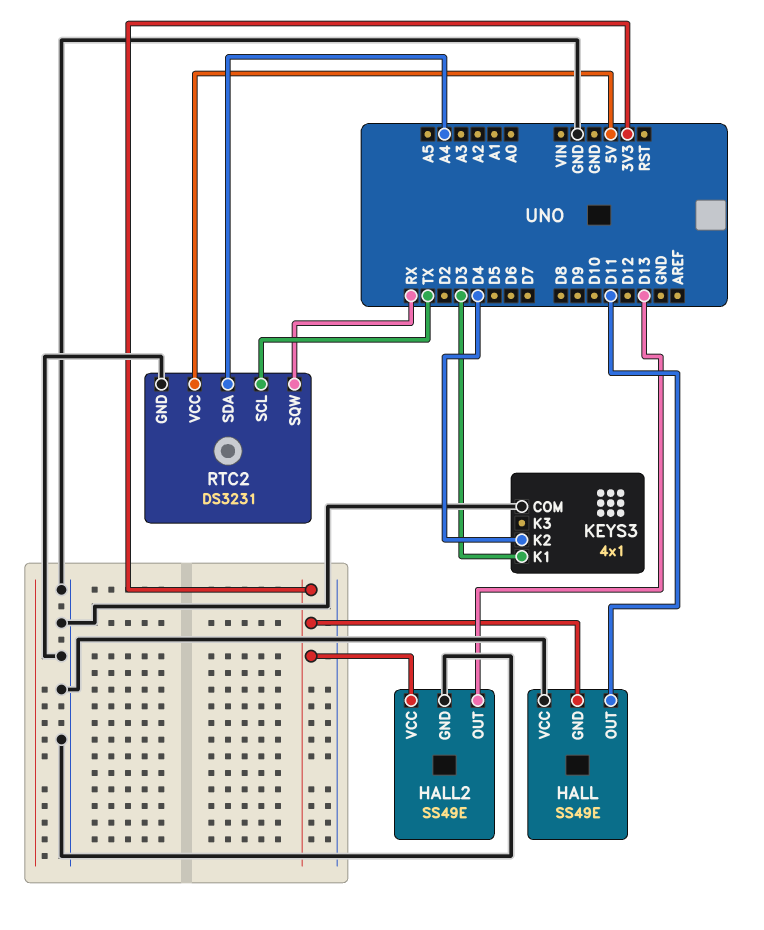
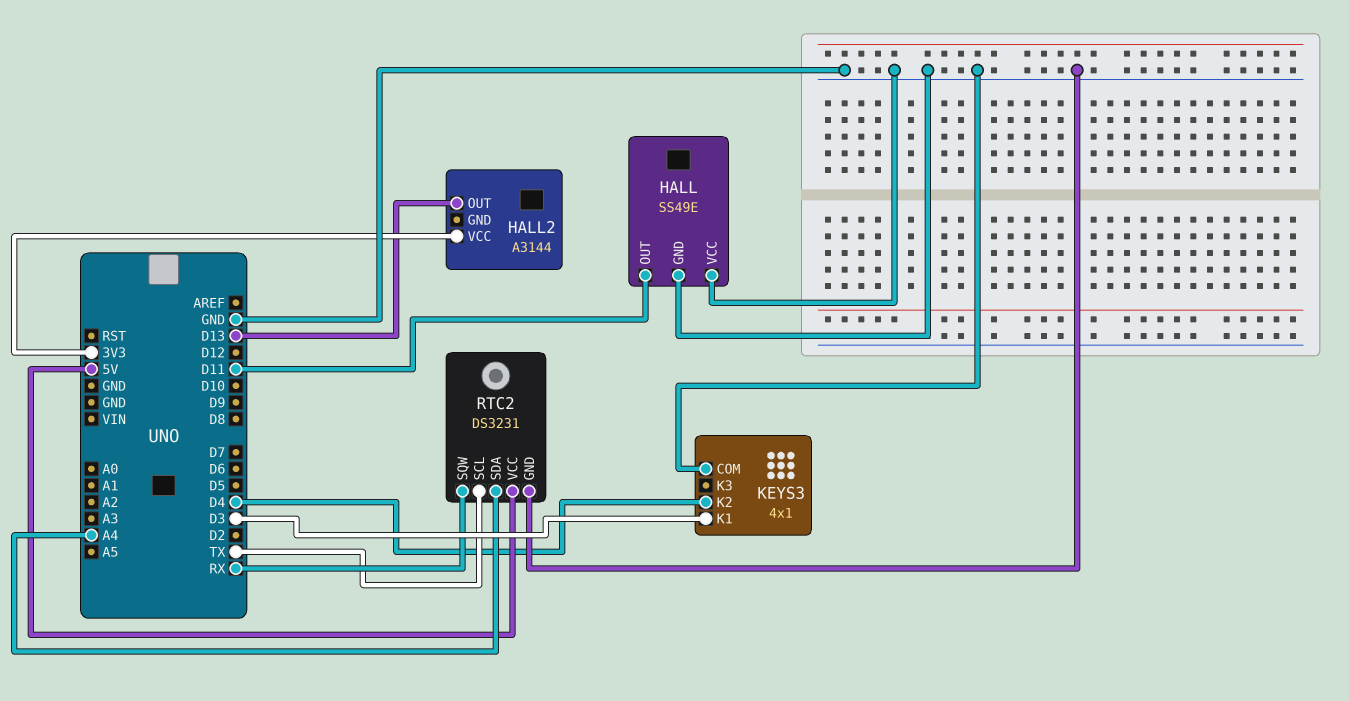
HALL pin GND: 3V3 -> GND
HALL2: SS49E -> A3144
HALL2 pin GND: GND -> none

